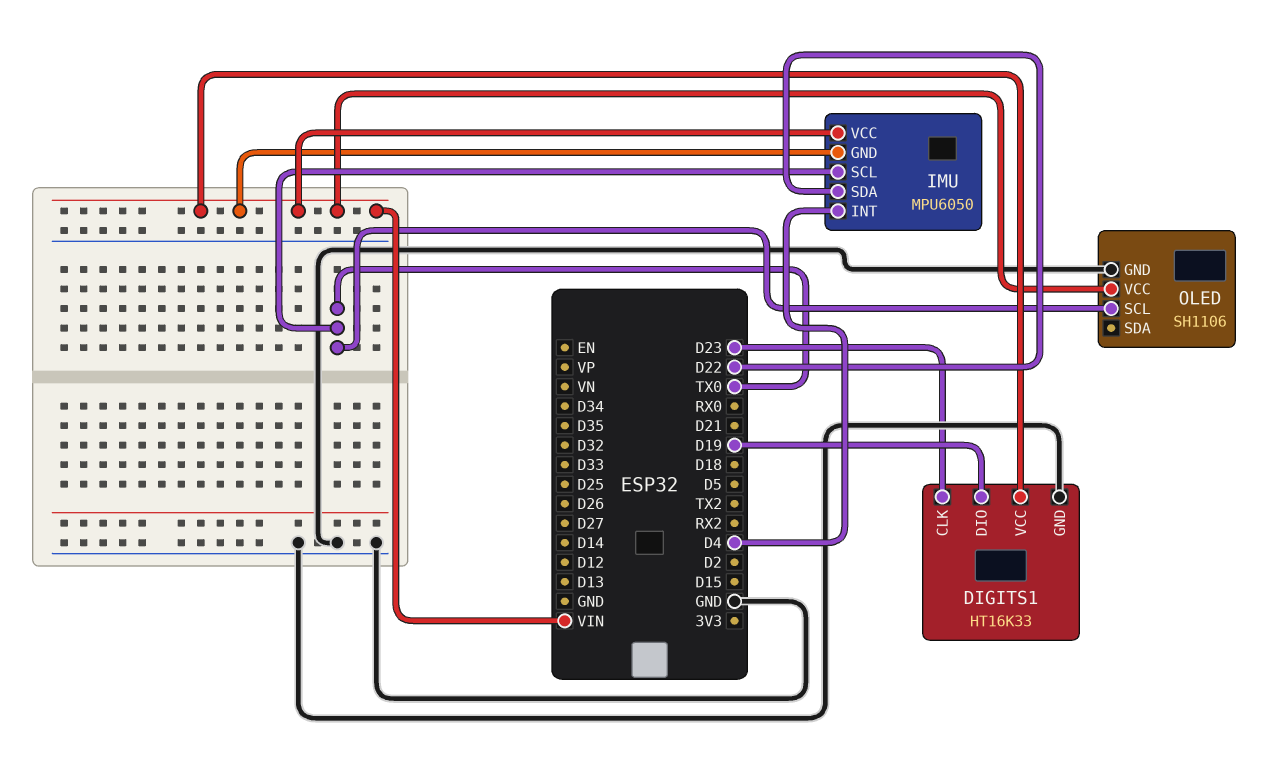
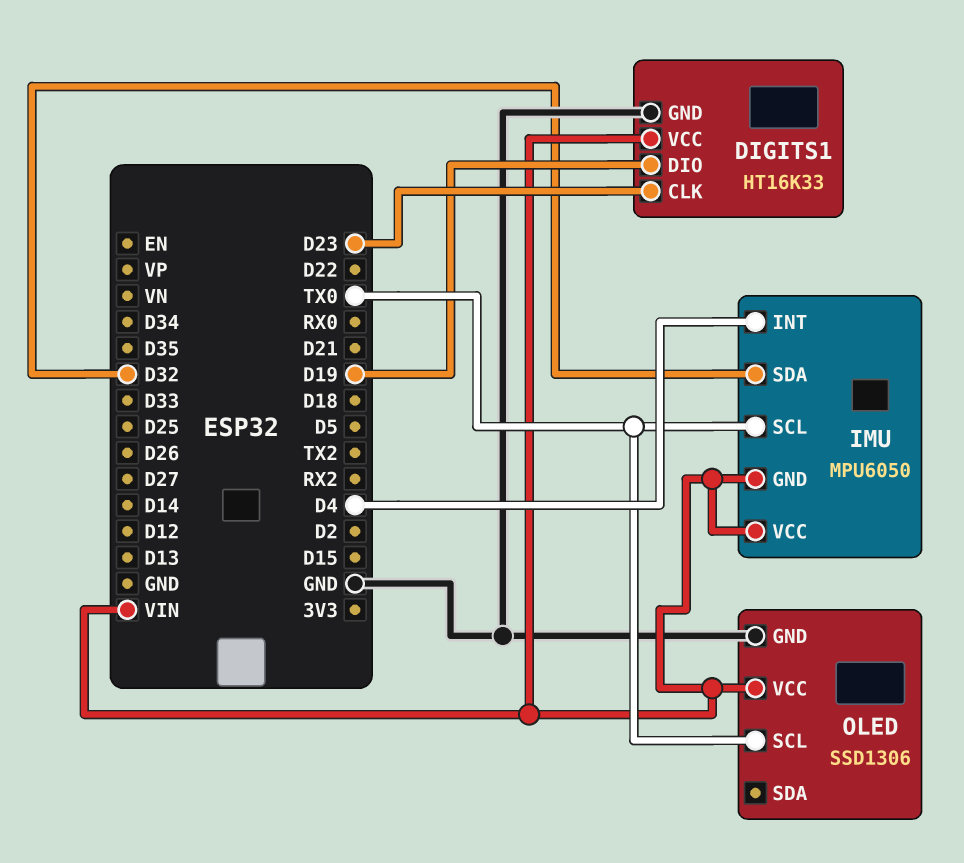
IMU pin SDA: D22 -> D32
OLED: SH1106 -> SSD1306

